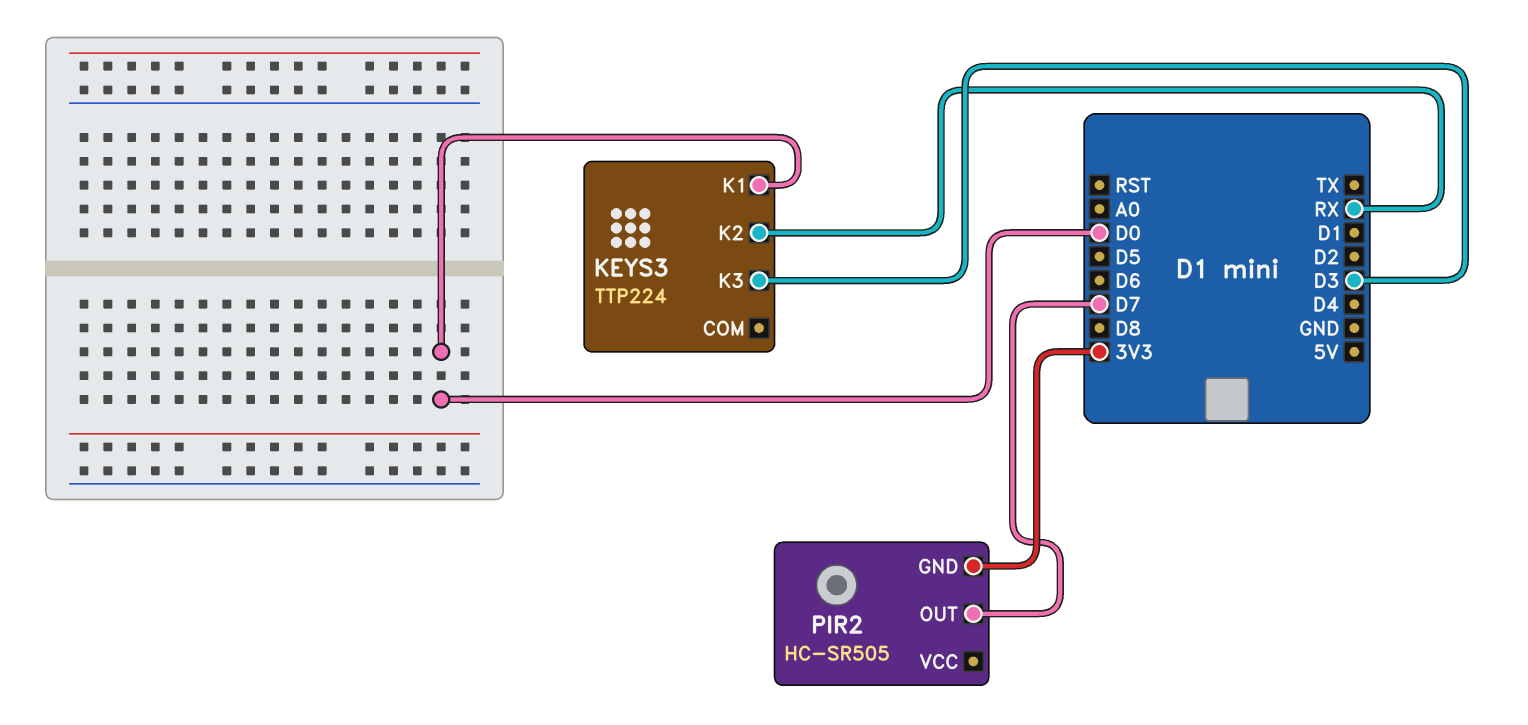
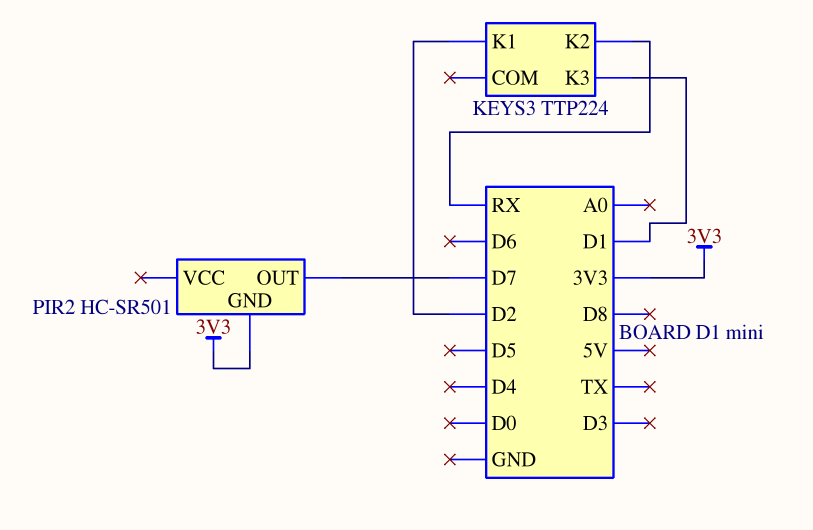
KEYS3 pin K1: D0 -> D2
KEYS3 pin K3: D3 -> D1
PIR2: HC-SR505 -> HC-SR501

